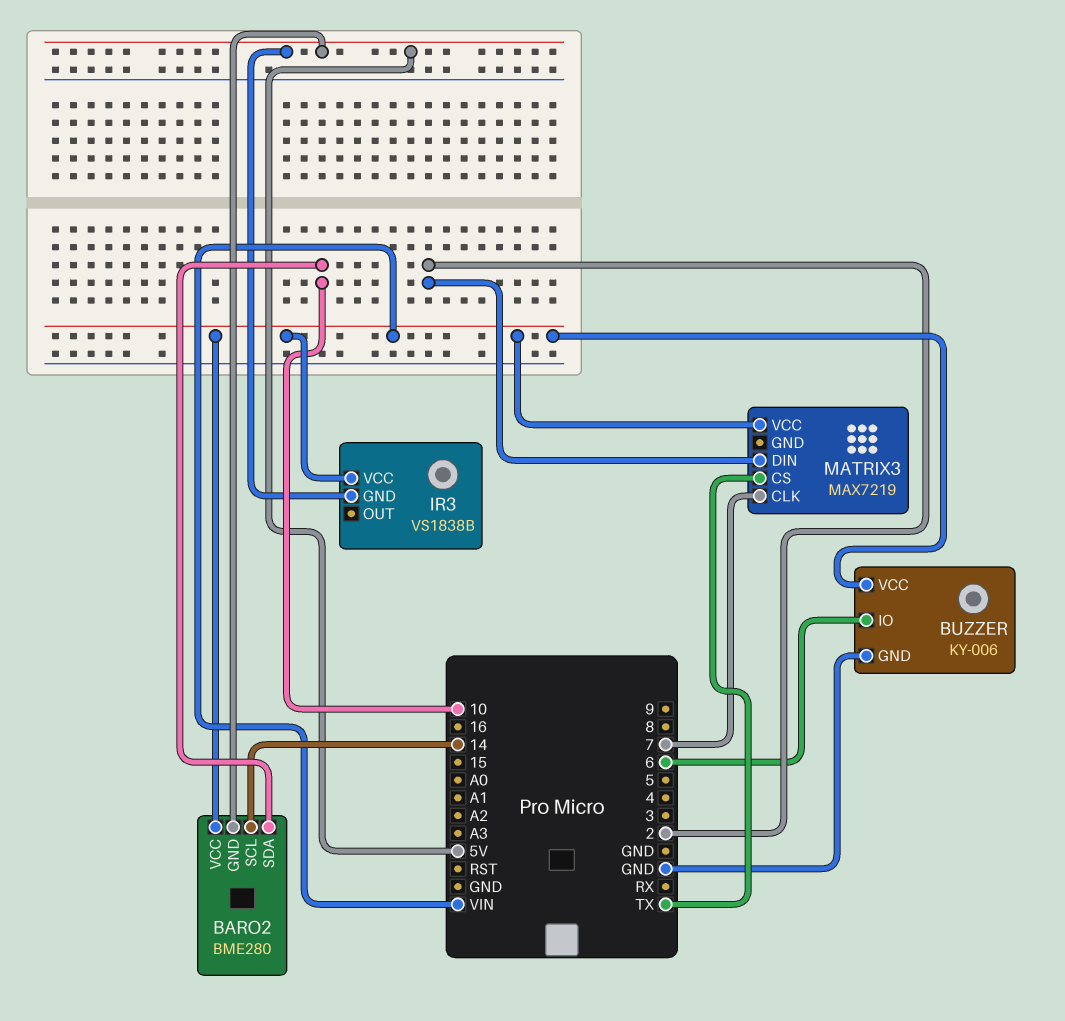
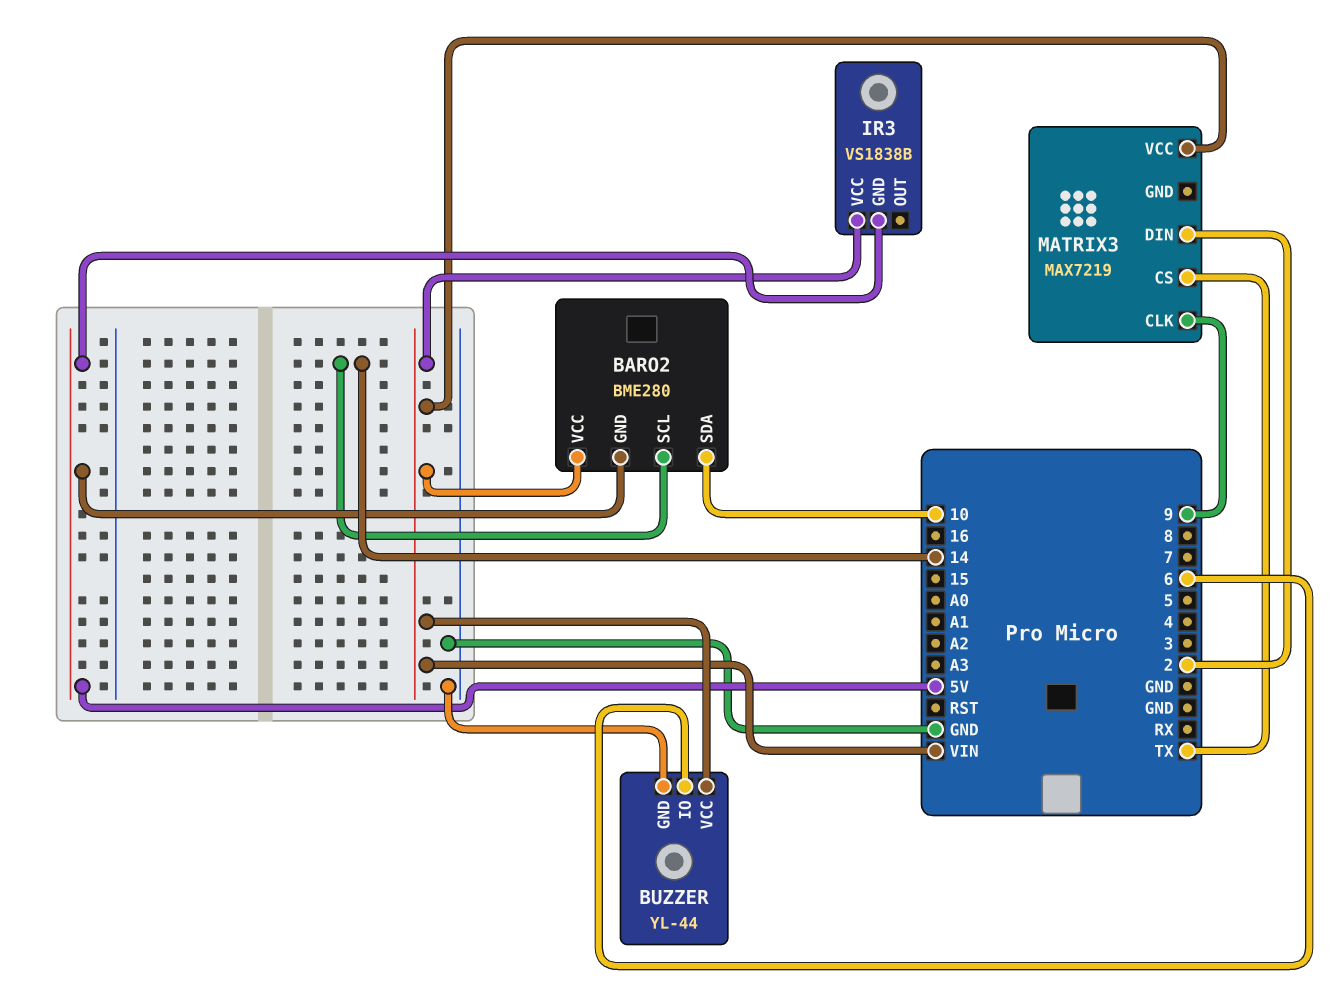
BUZZER: KY-006 -> YL-44
MATRIX3 pin CLK: 7 -> 9

